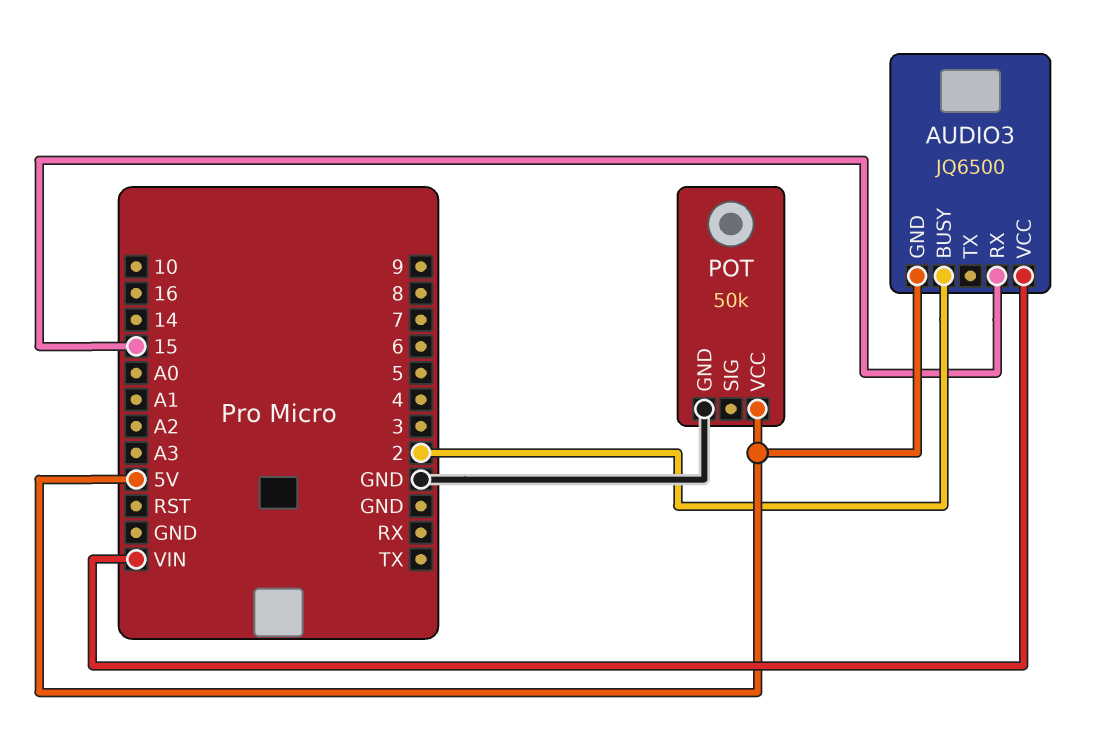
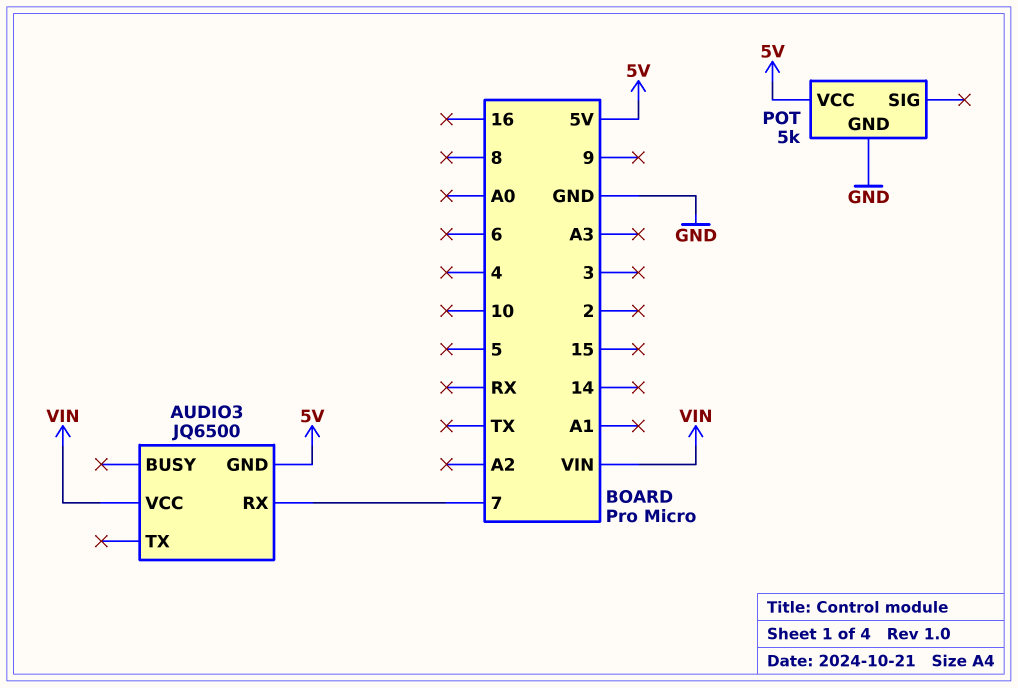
AUDIO3 pin BUSY: 2 -> none
AUDIO3 pin RX: 15 -> 7
POT: 50k -> 5k

